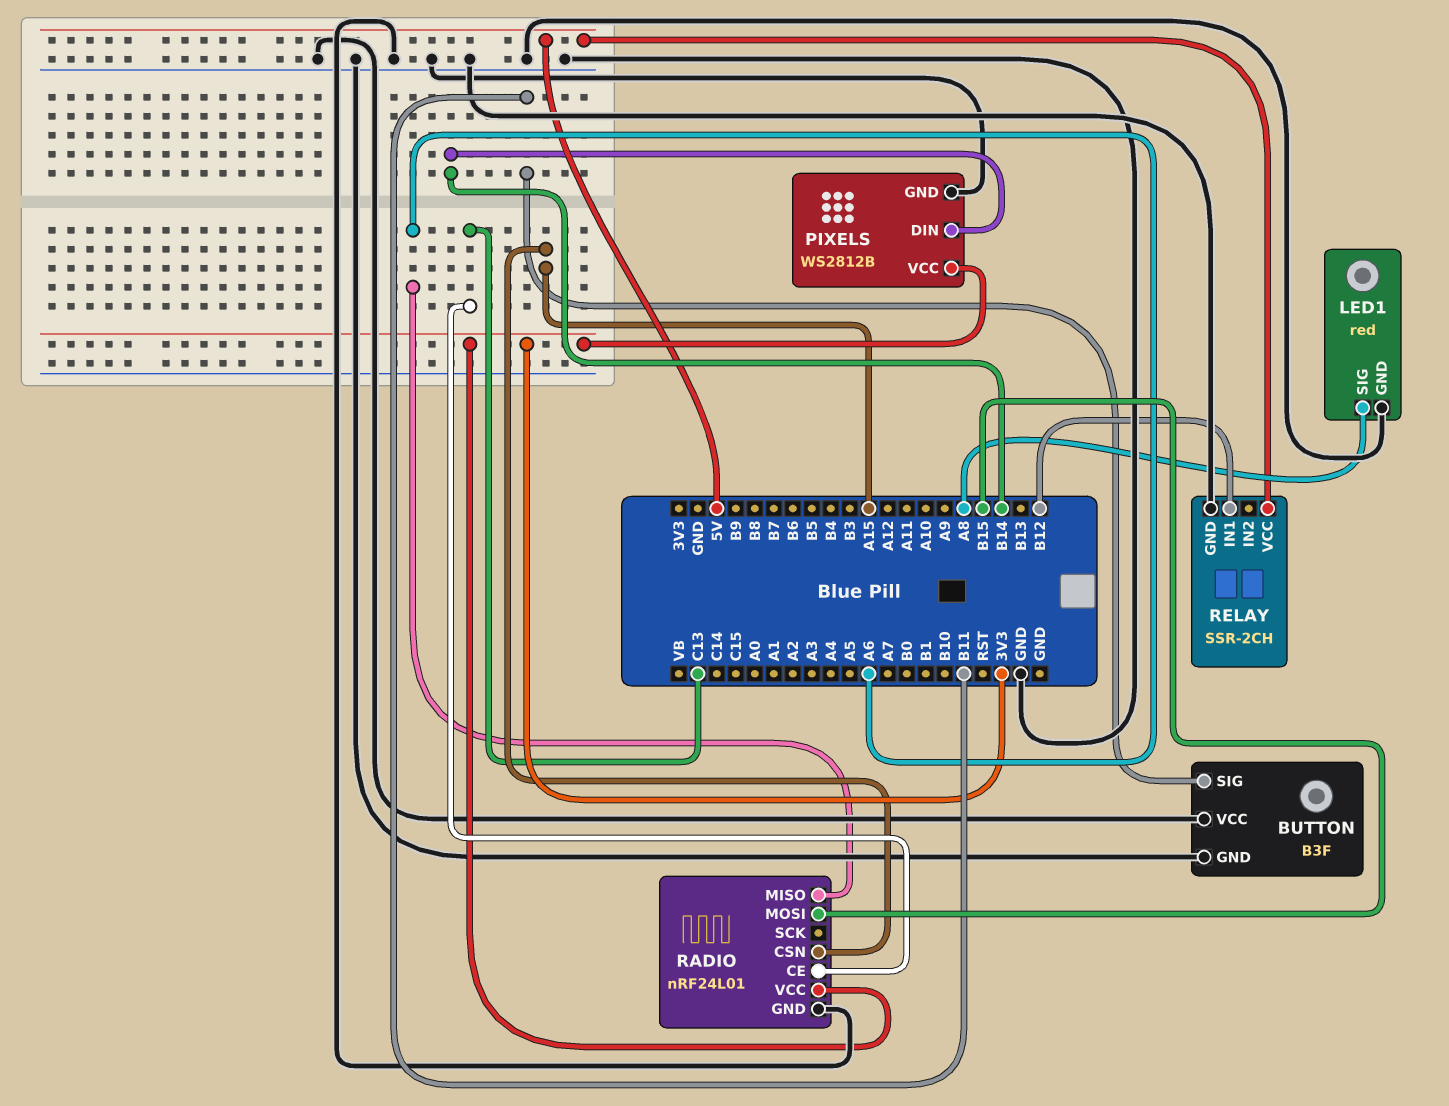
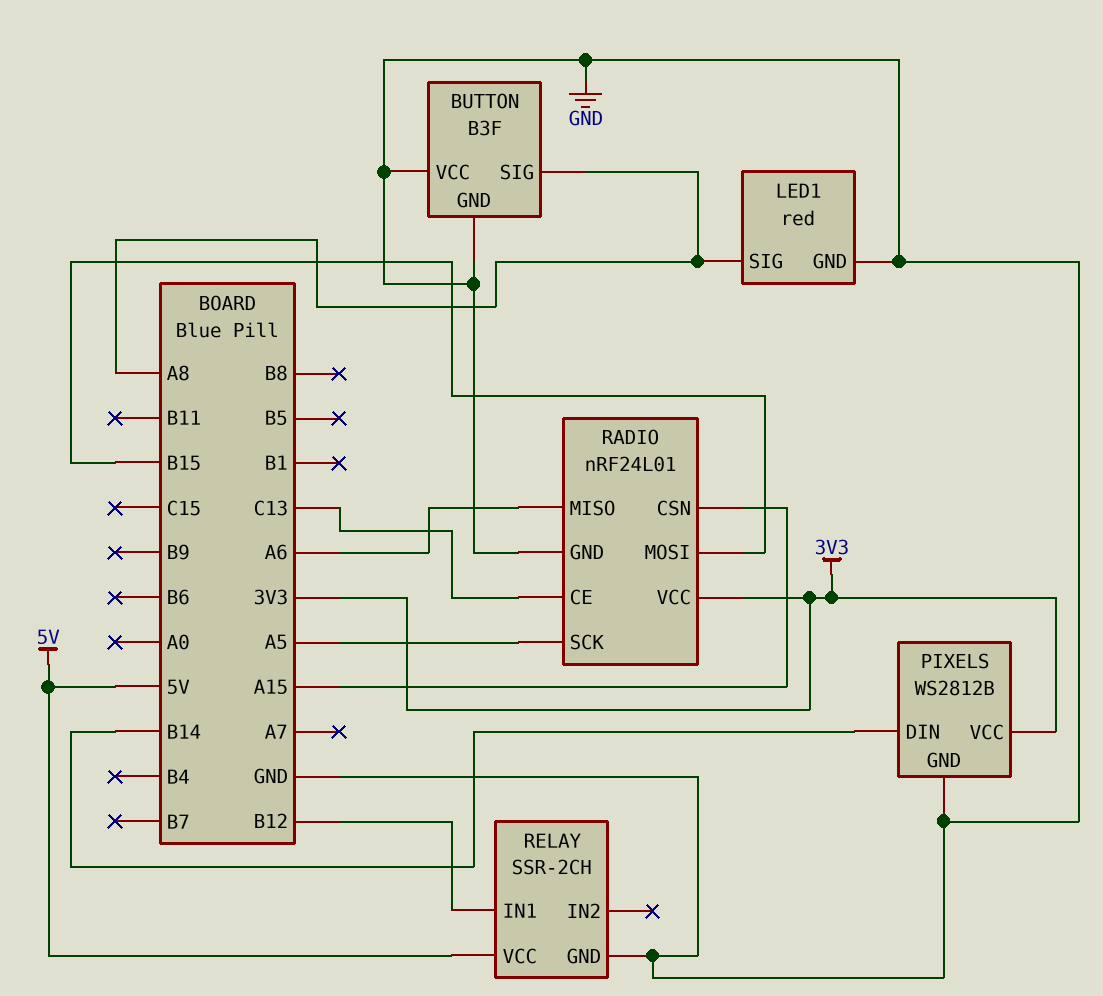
BUTTON pin SIG: B11 -> A8
RADIO pin SCK: none -> A5

